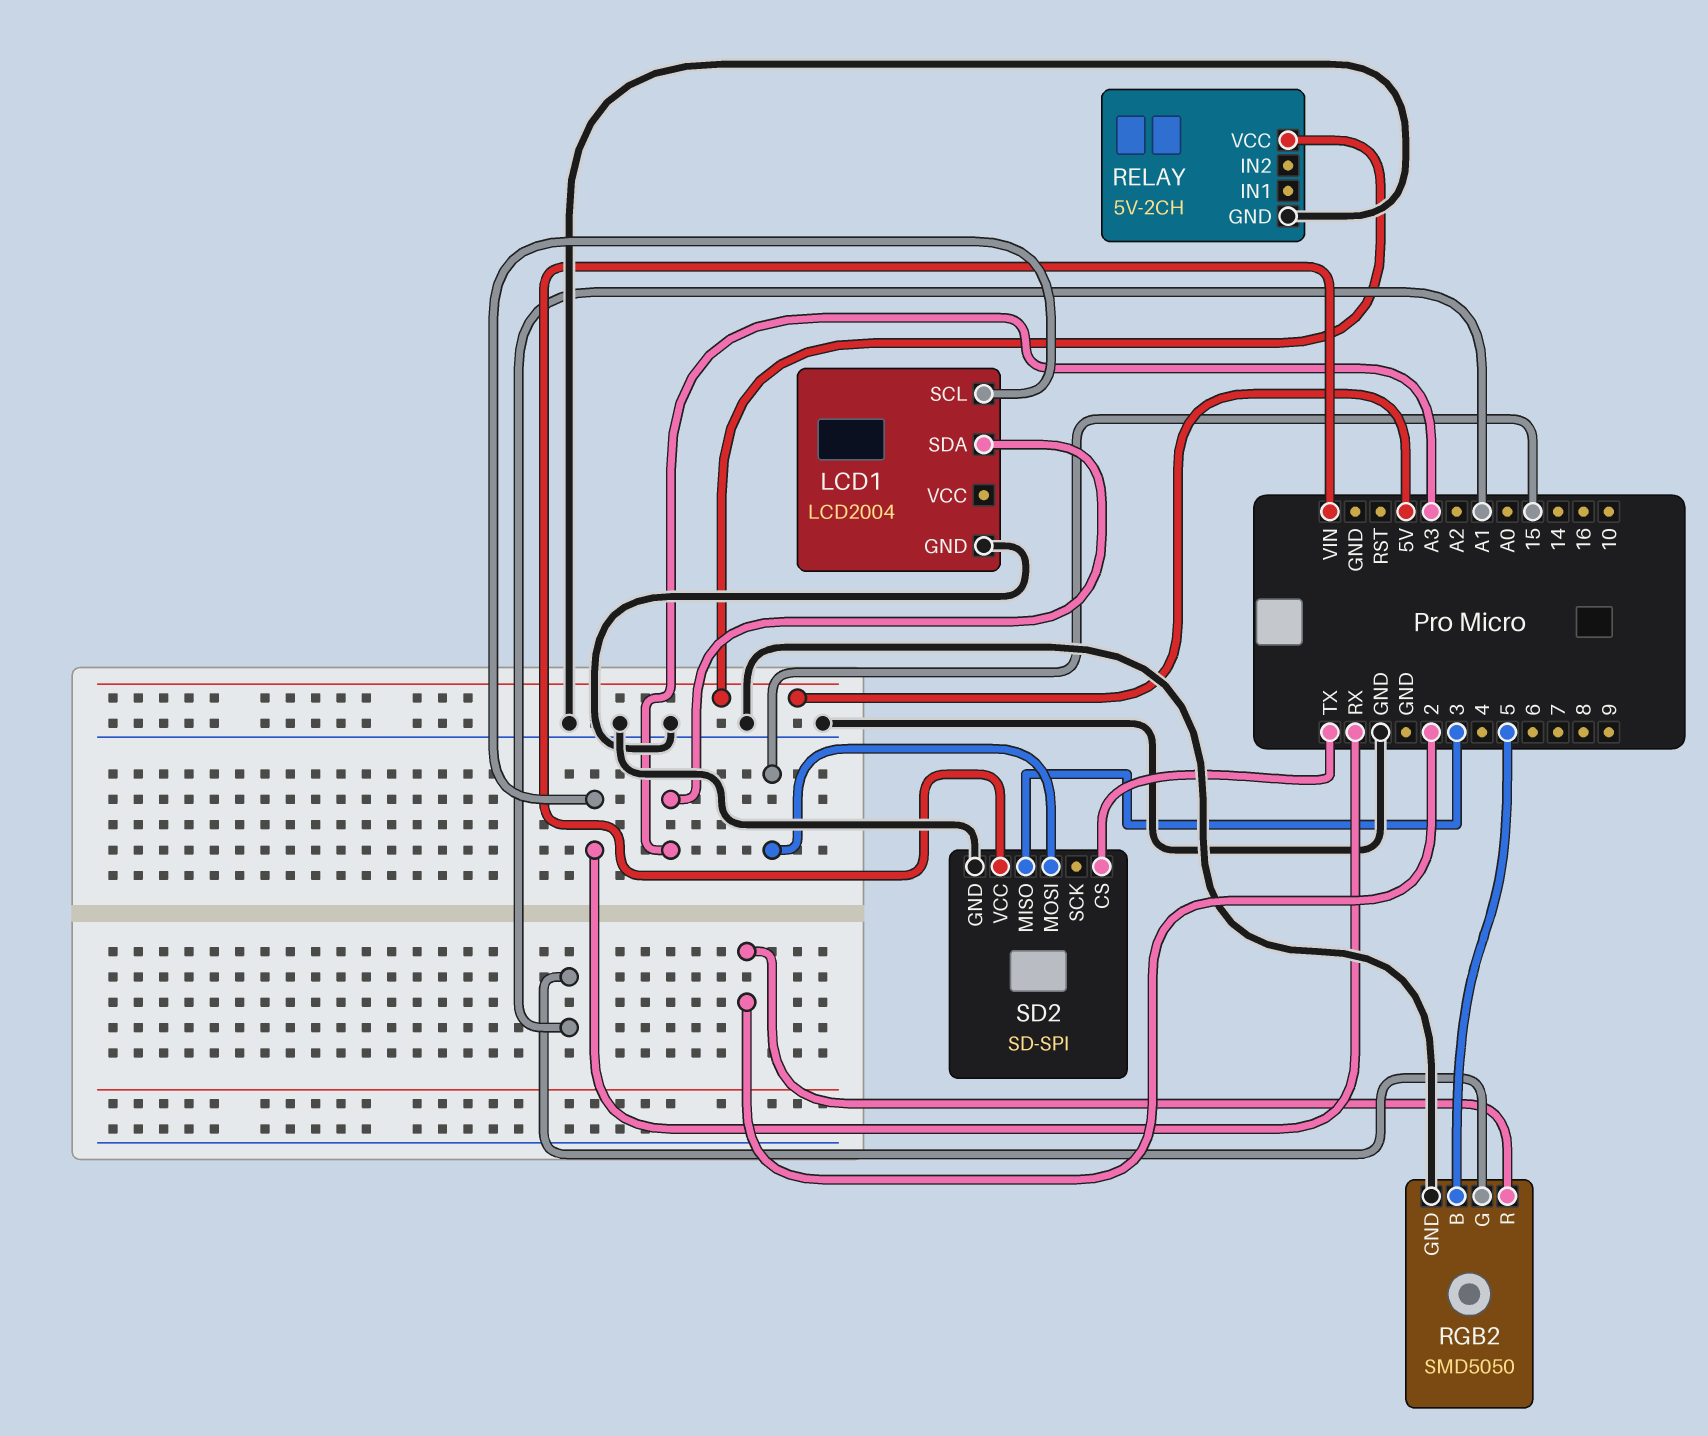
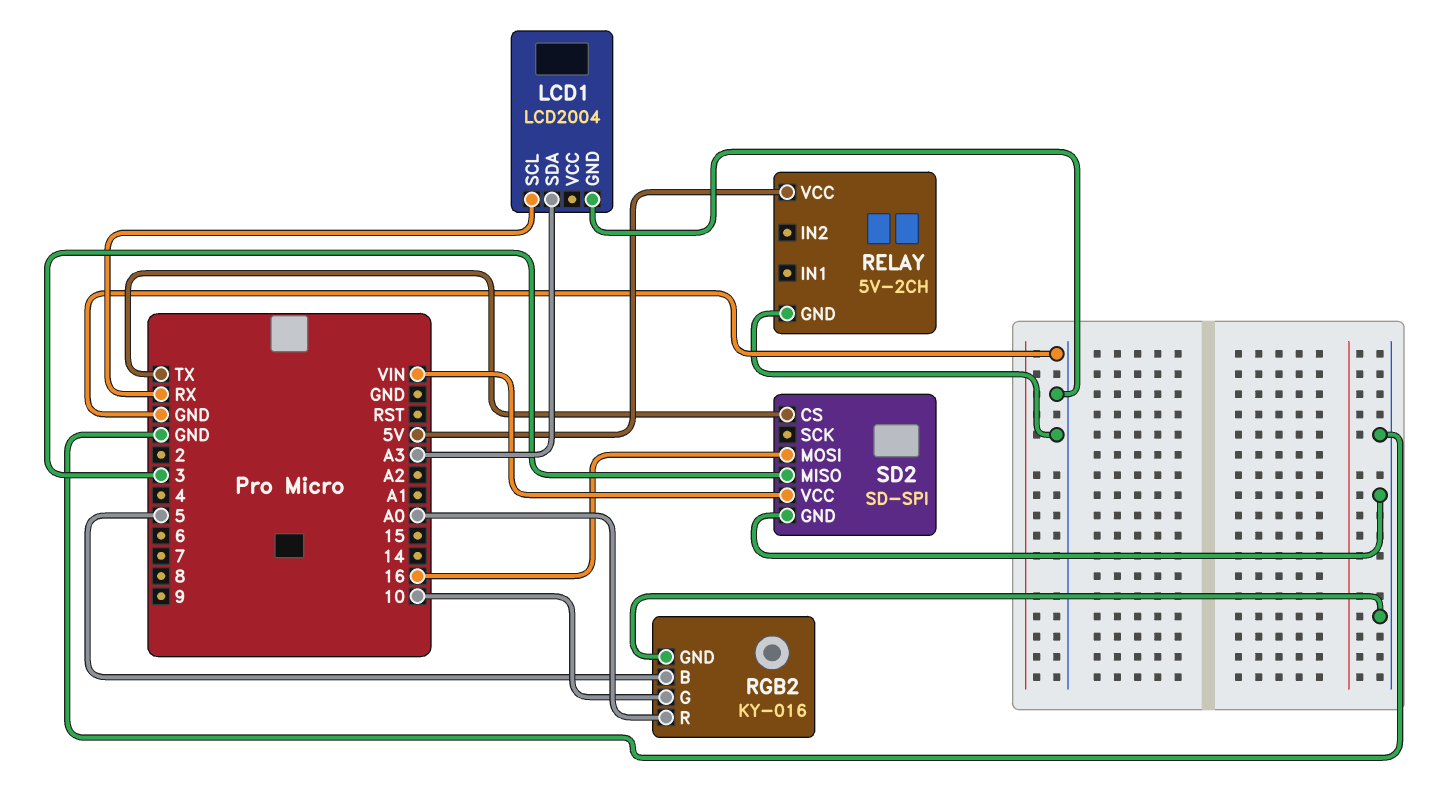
RGB2: SMD5050 -> KY-016
RGB2 pin G: A1 -> 10
RGB2 pin R: 2 -> A0
SD2 pin MOSI: 15 -> 16

